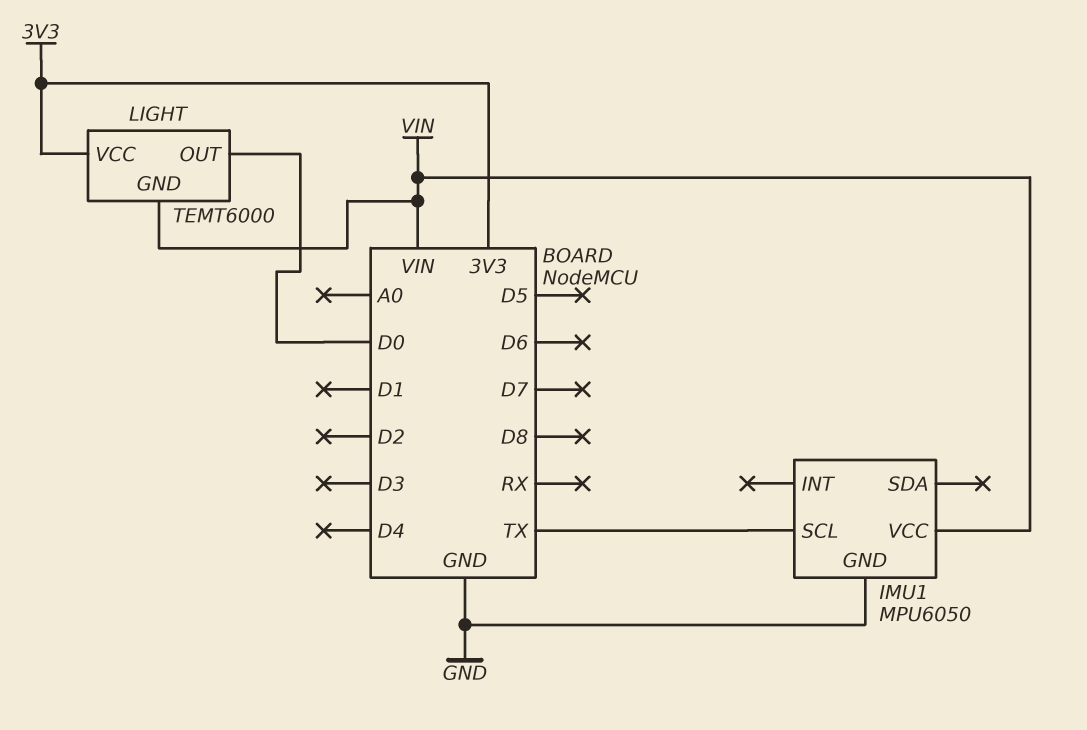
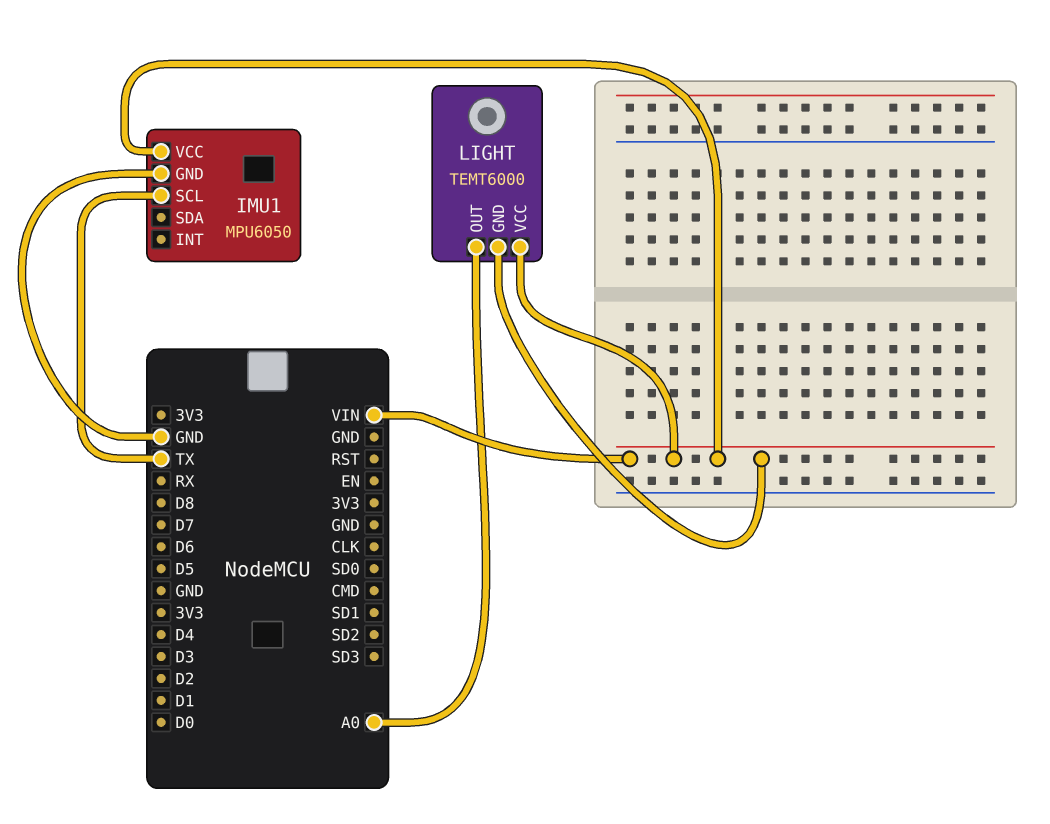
LIGHT pin OUT: D0 -> A0
LIGHT pin VCC: 3V3 -> VIN

